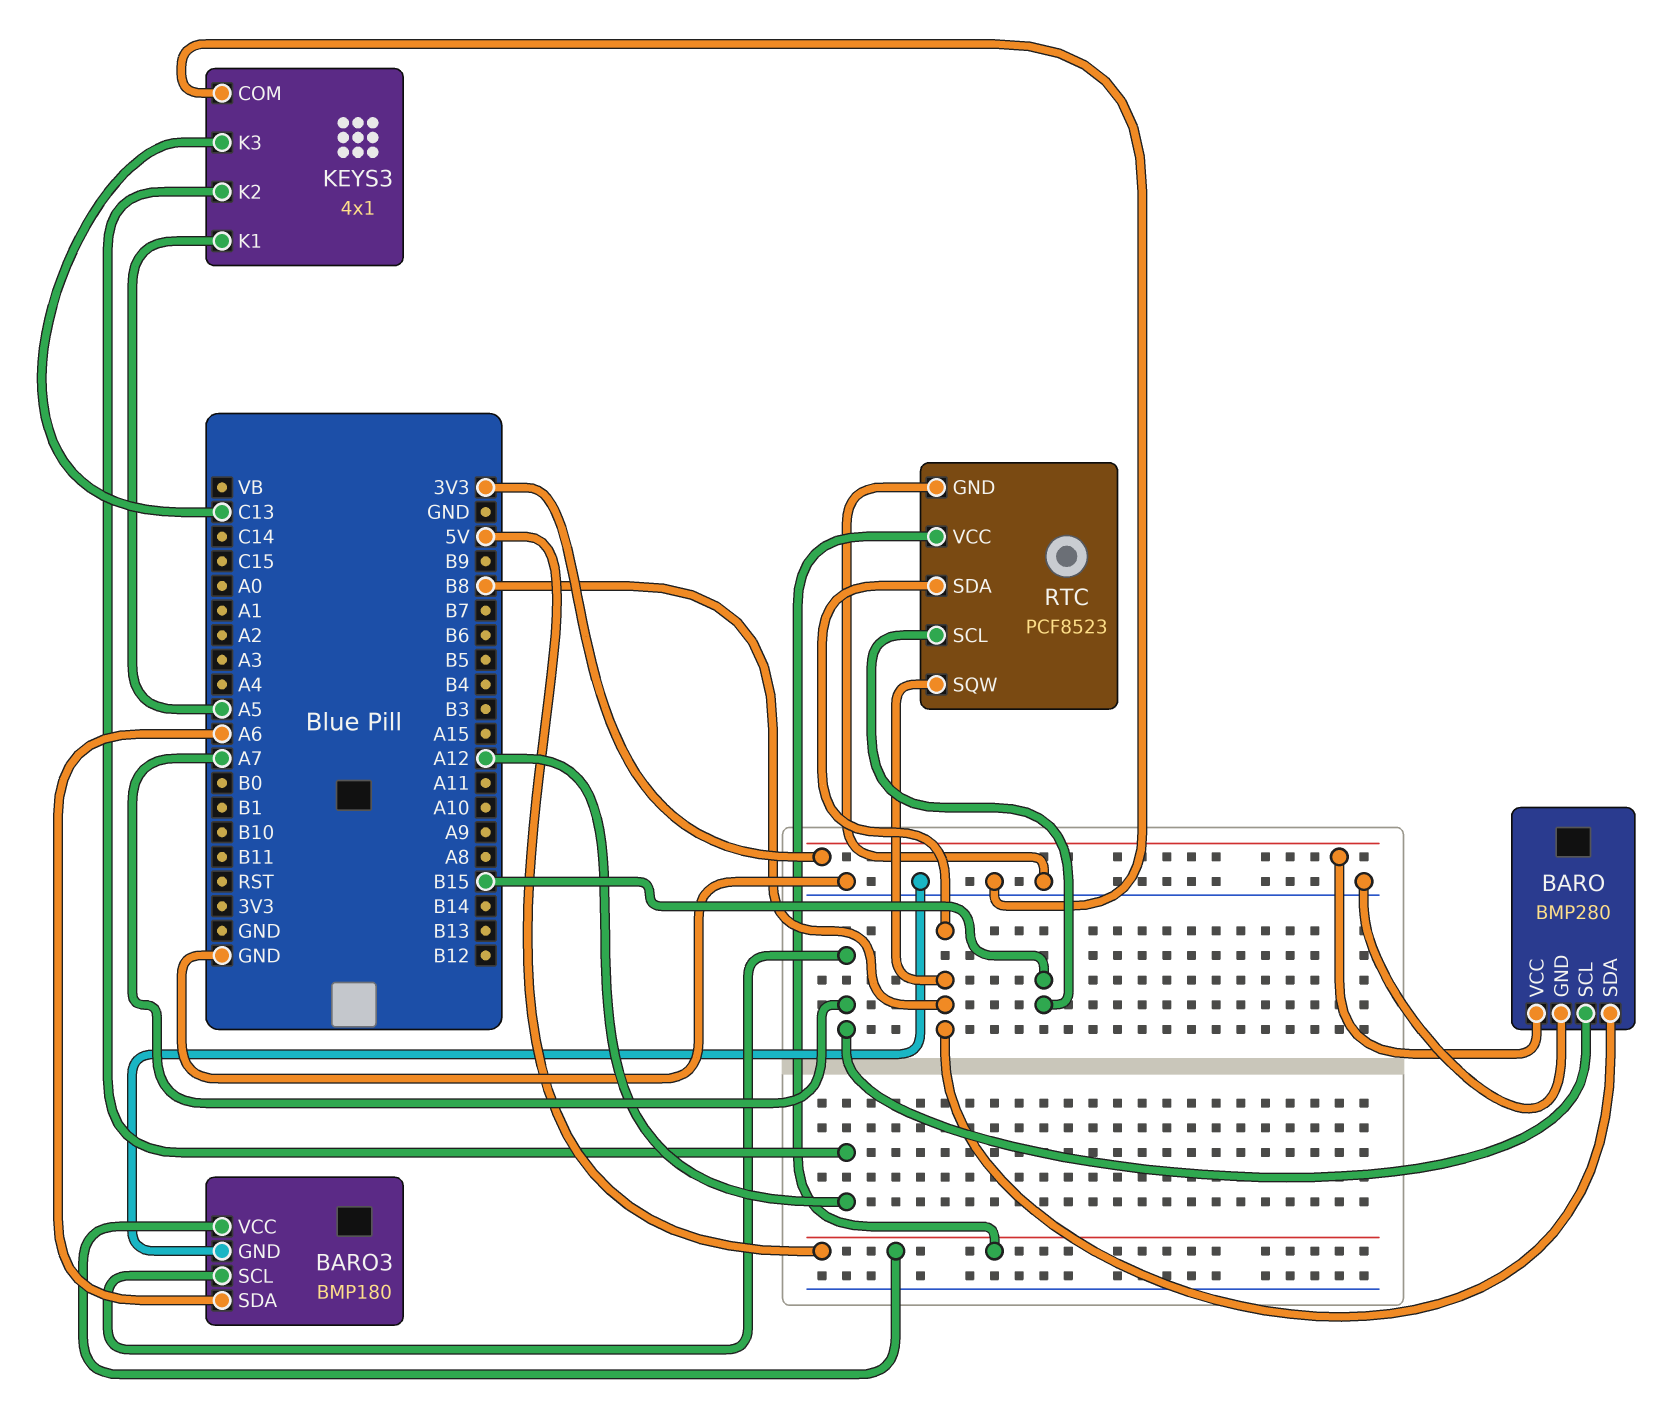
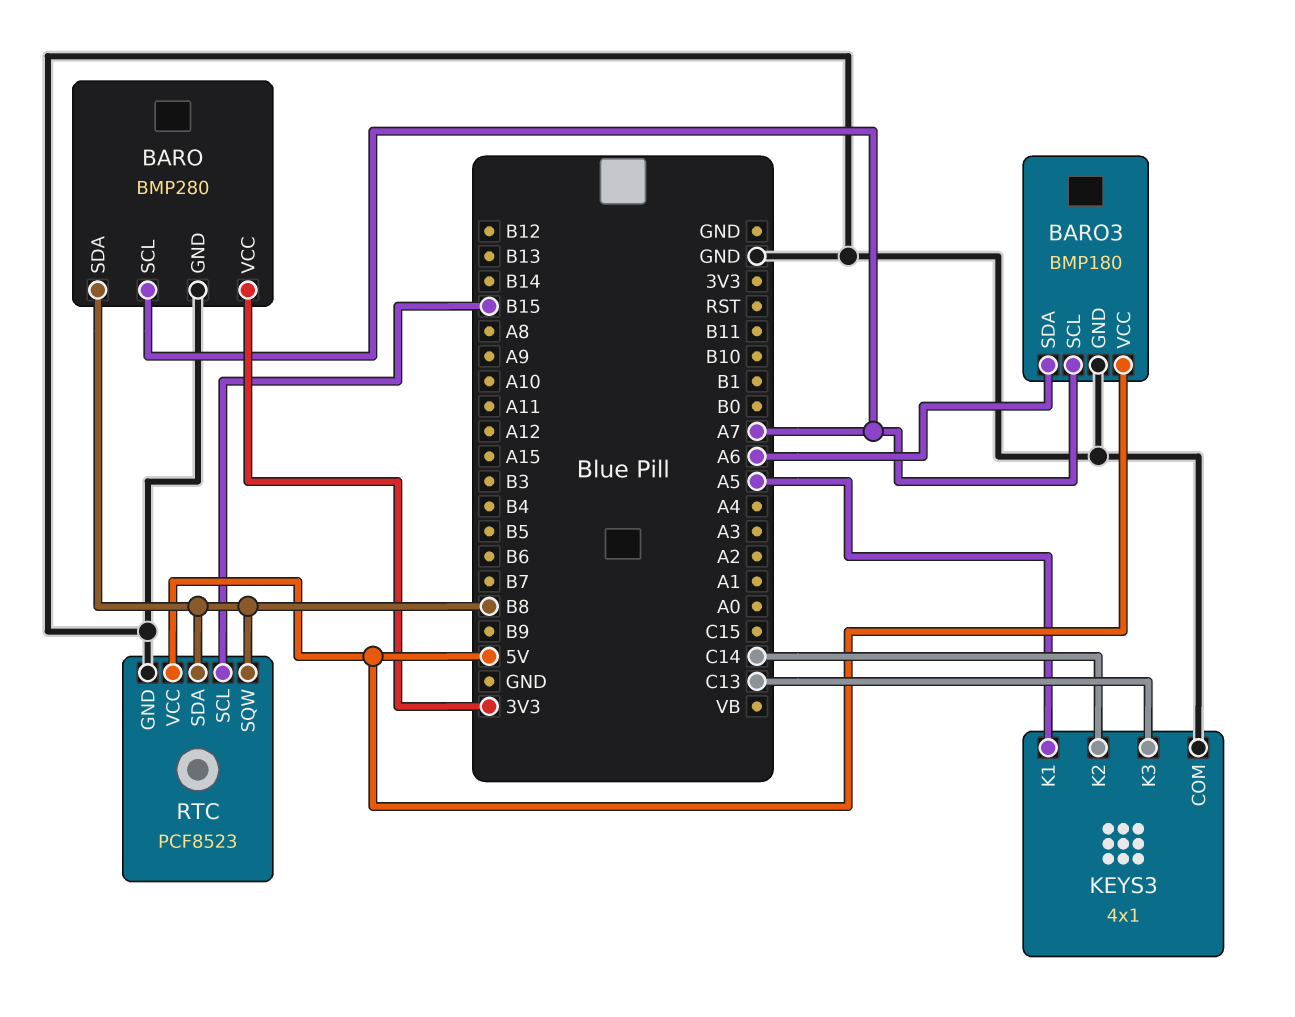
KEYS3 pin K2: A12 -> C14

